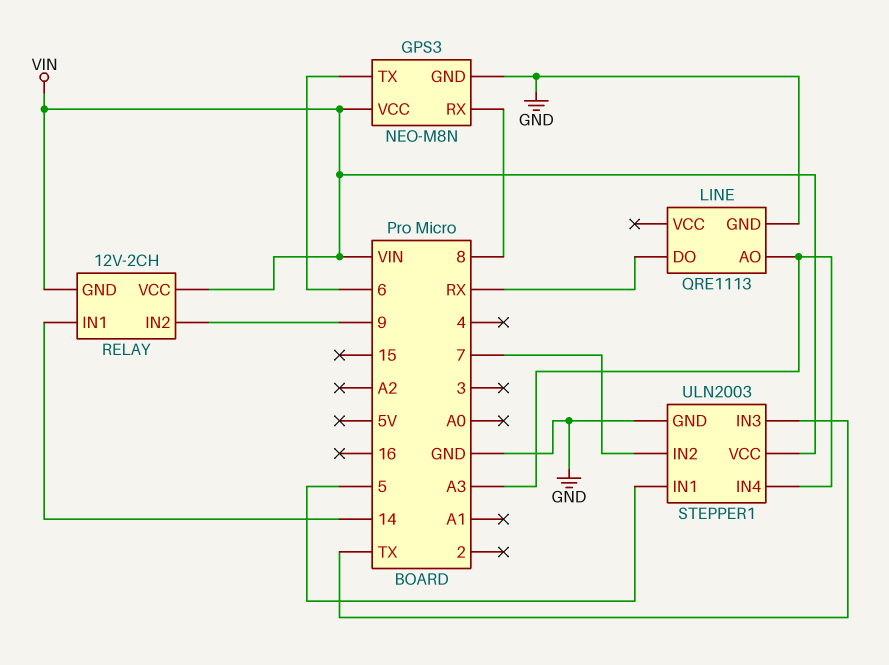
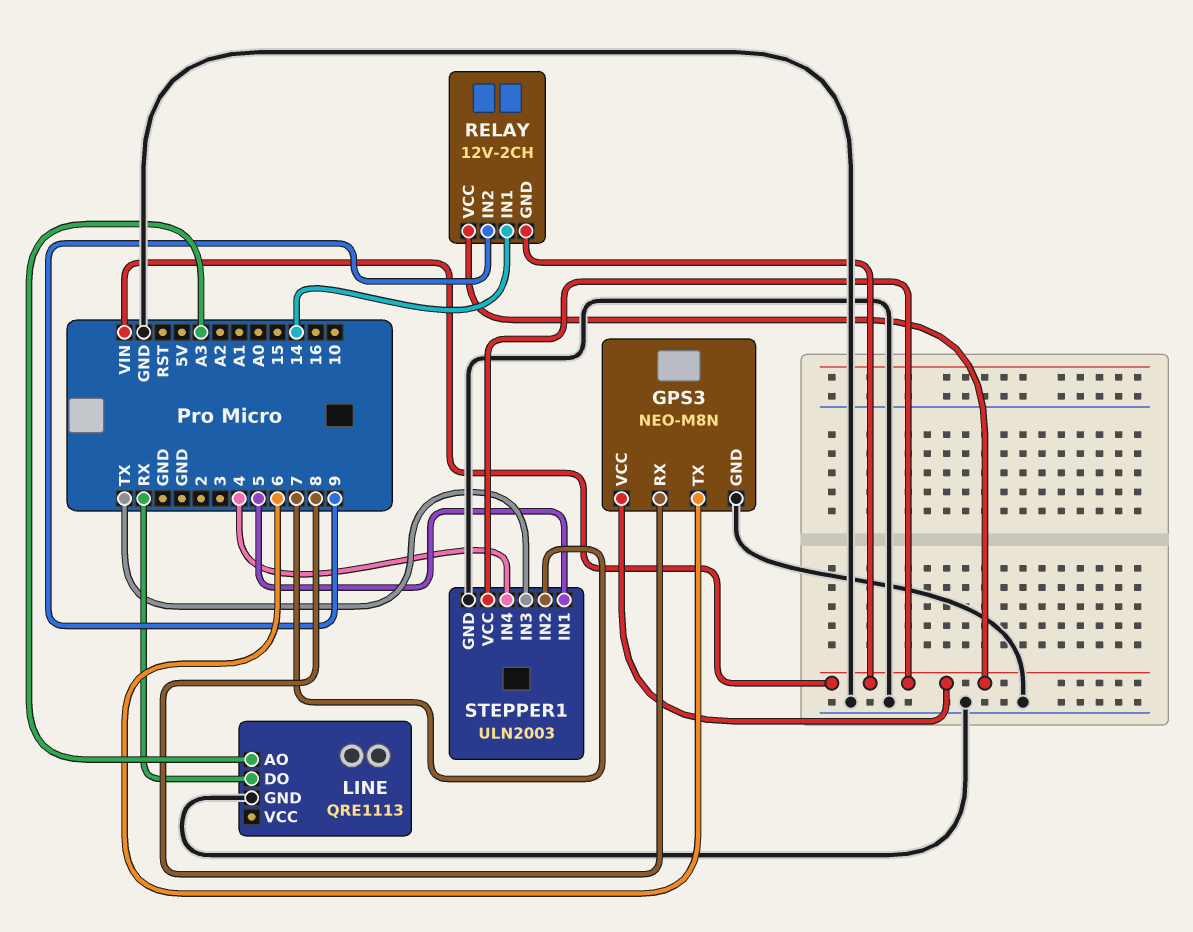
STEPPER1 pin IN4: A3 -> 4

